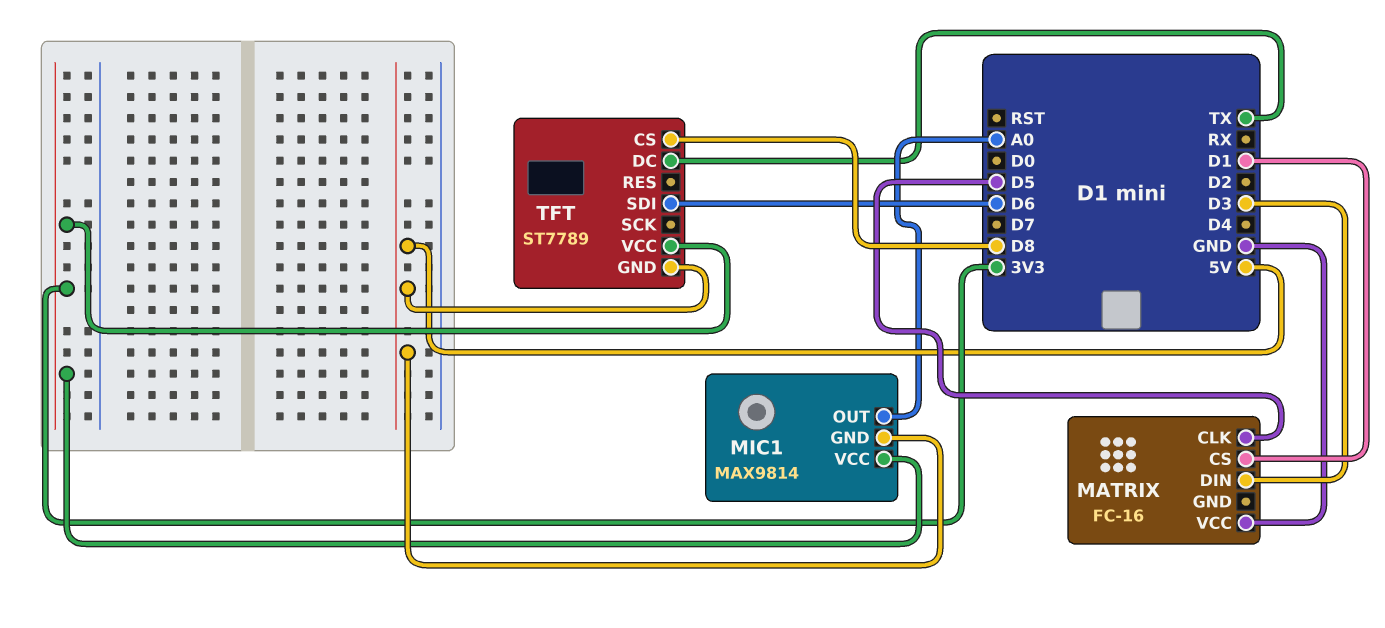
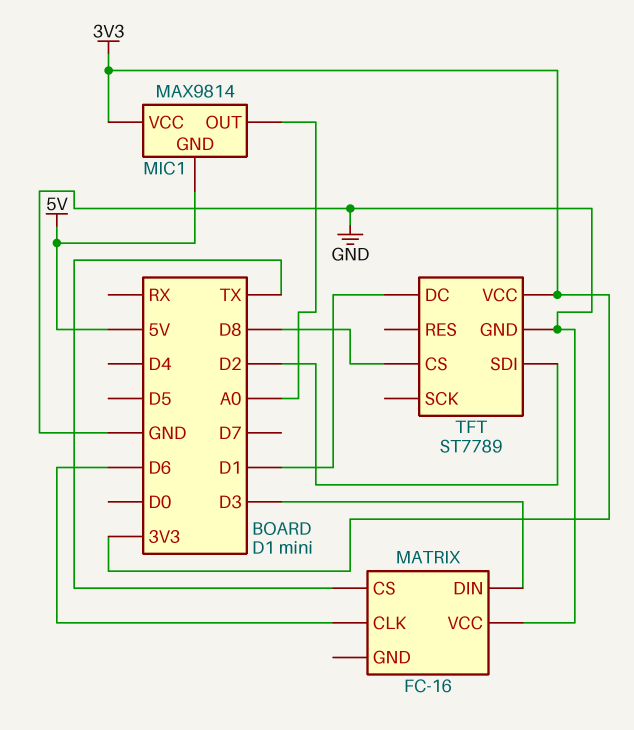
MATRIX pin CLK: D5 -> D6
MATRIX pin CS: D1 -> TX
TFT pin DC: TX -> D1
TFT pin GND: 5V -> GND
TFT pin SDI: D6 -> D2

